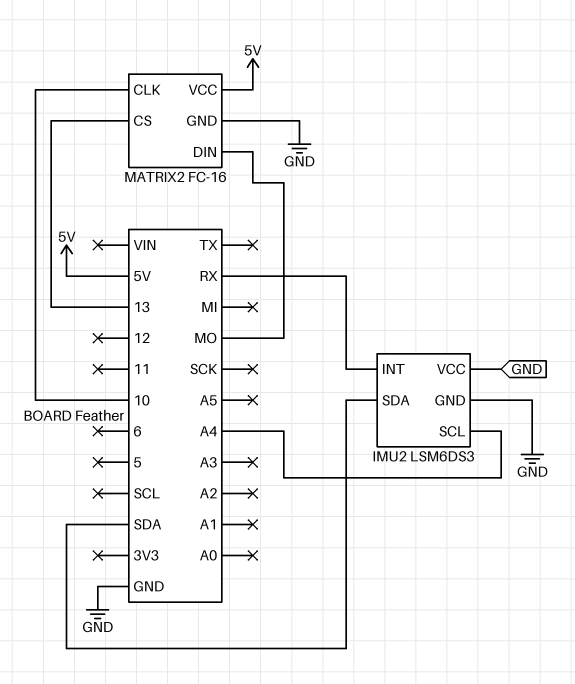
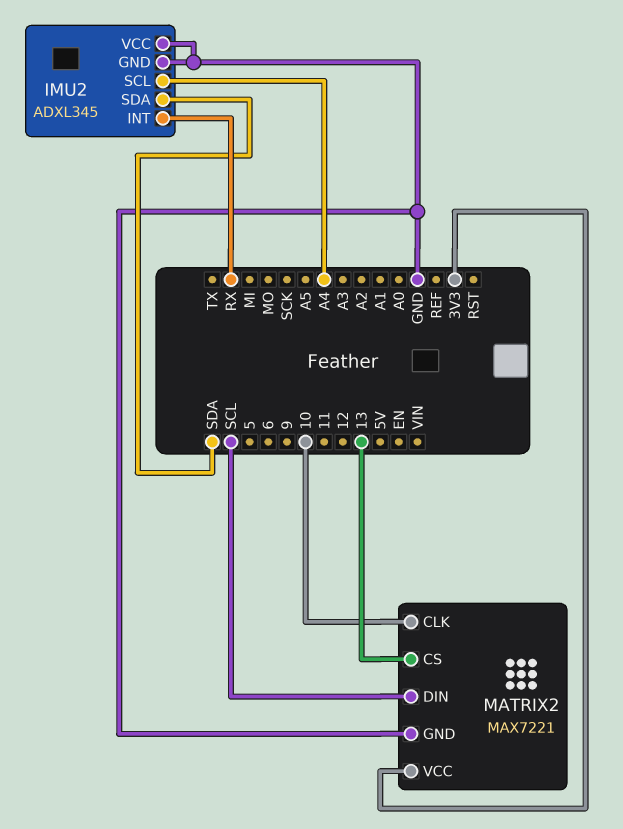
IMU2: LSM6DS3 -> ADXL345
MATRIX2: FC-16 -> MAX7221
MATRIX2 pin DIN: MO -> SCL
MATRIX2 pin VCC: 5V -> 3V3

